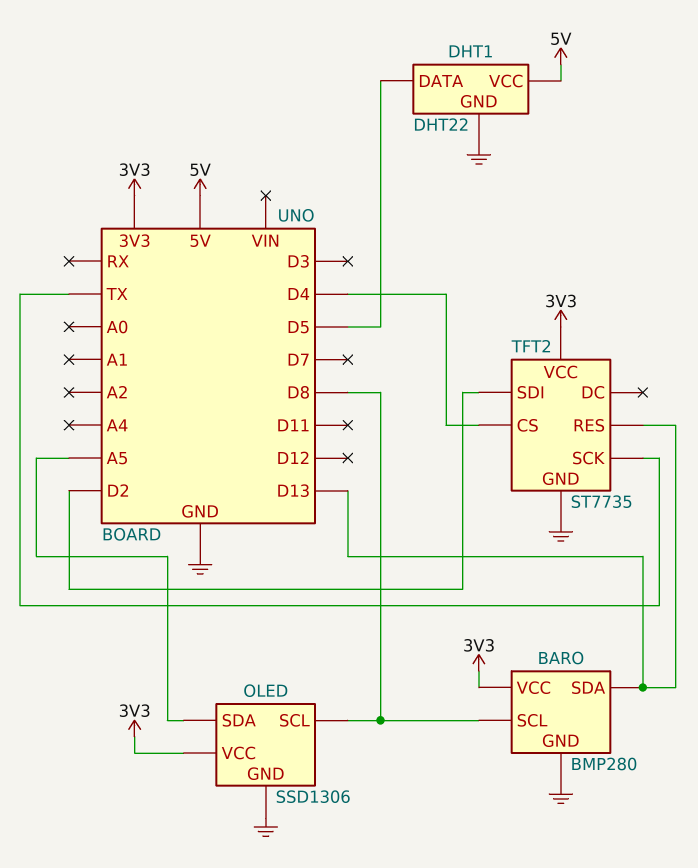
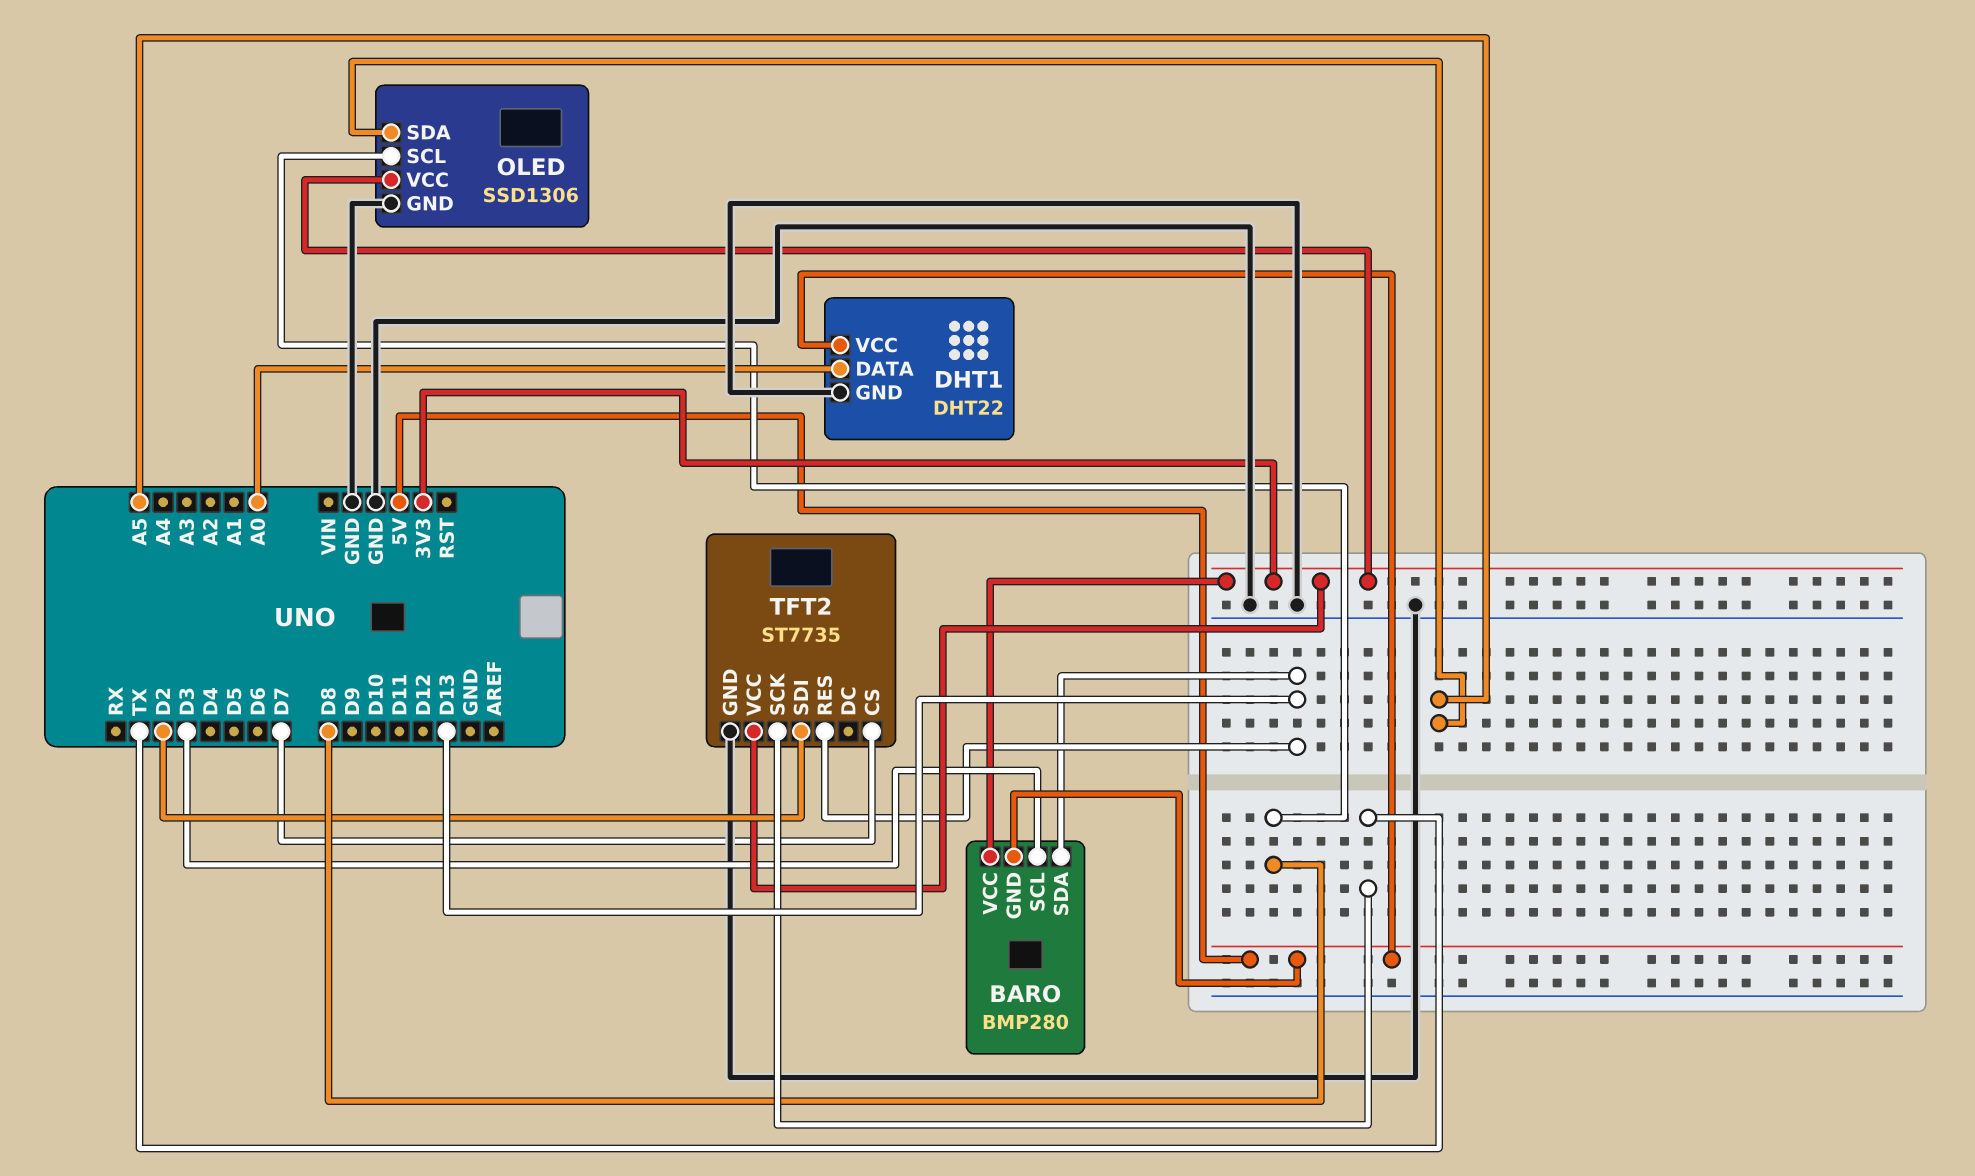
BARO pin GND: GND -> 5V
BARO pin SCL: D8 -> D3
DHT1 pin DATA: D5 -> A0
TFT2 pin CS: D4 -> D7

